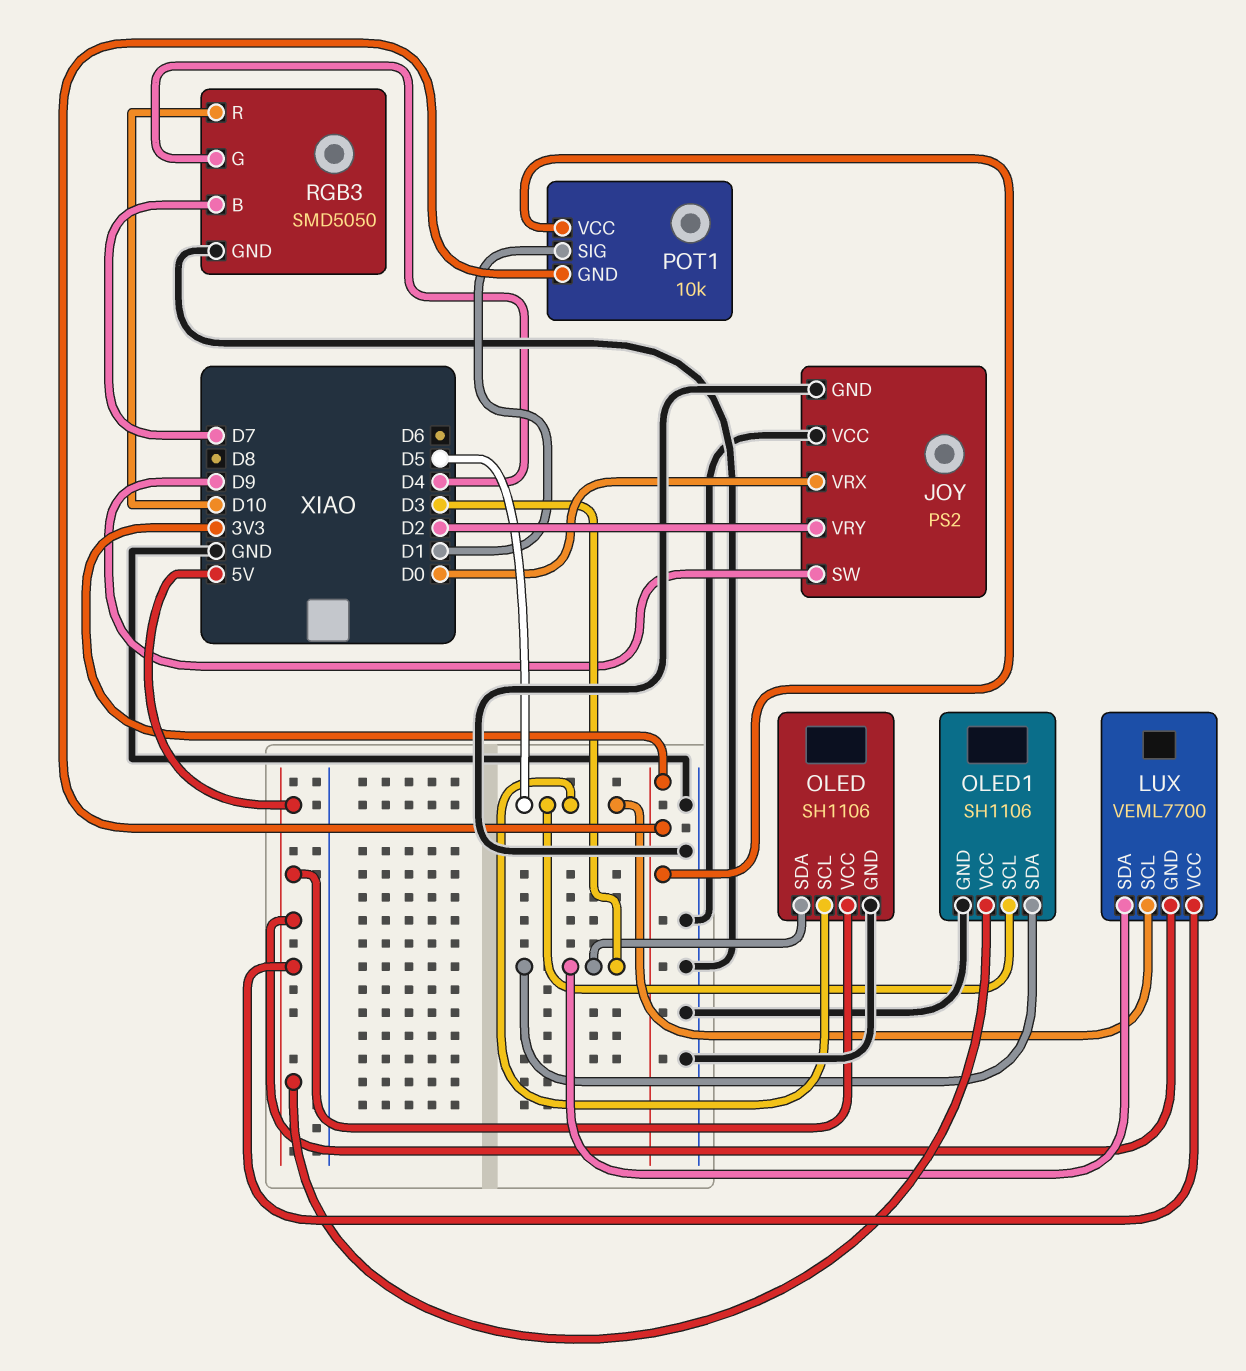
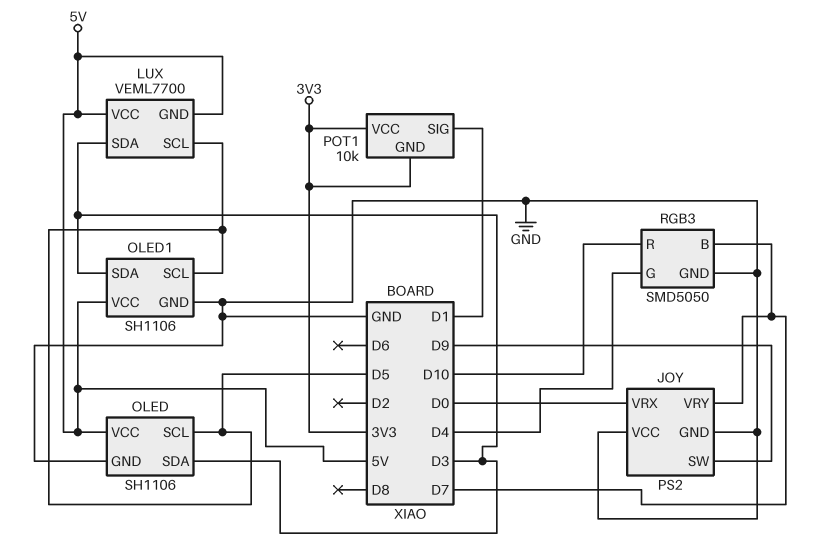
JOY pin VRY: D2 -> D7

